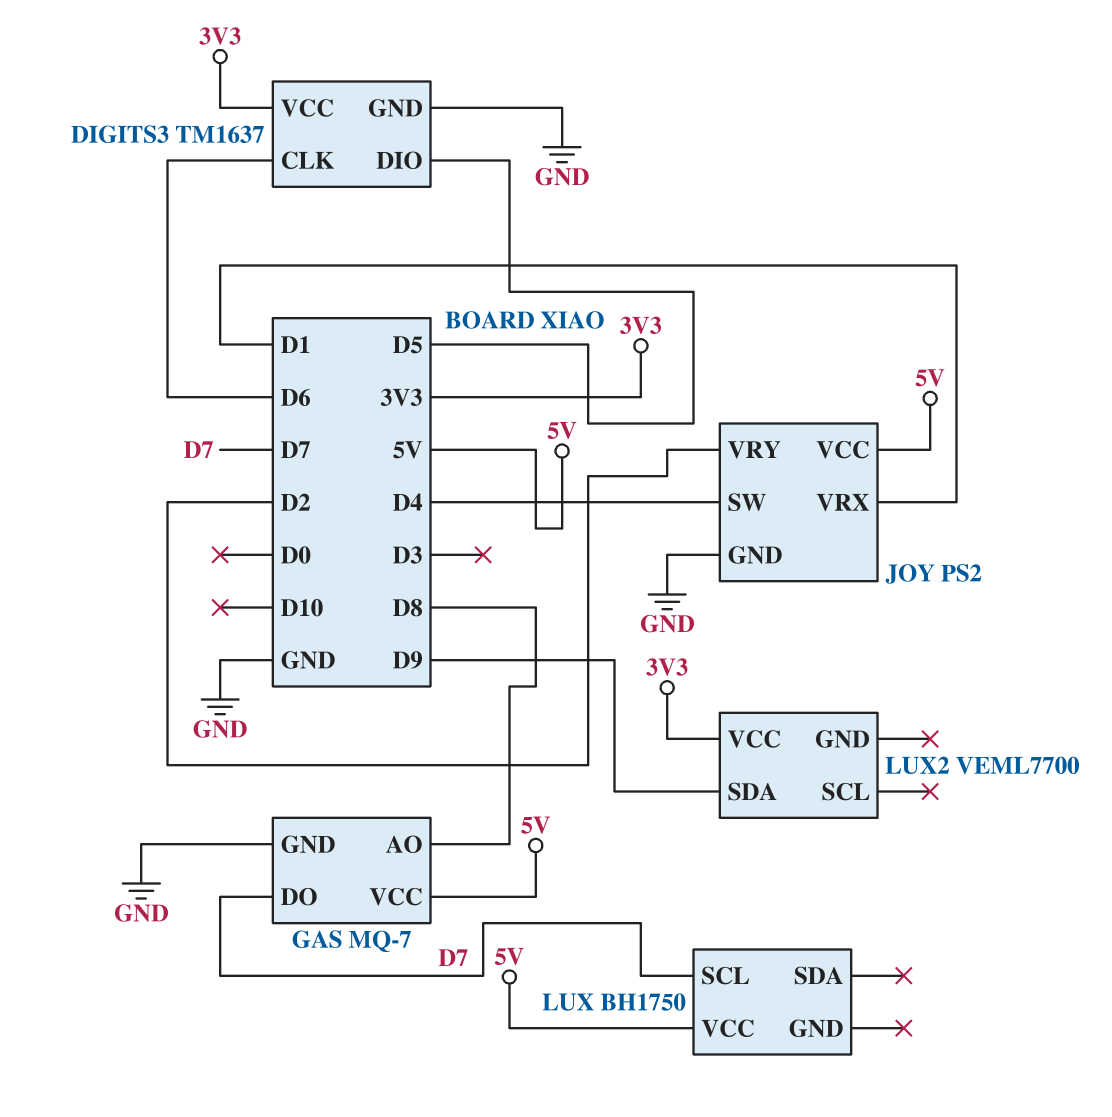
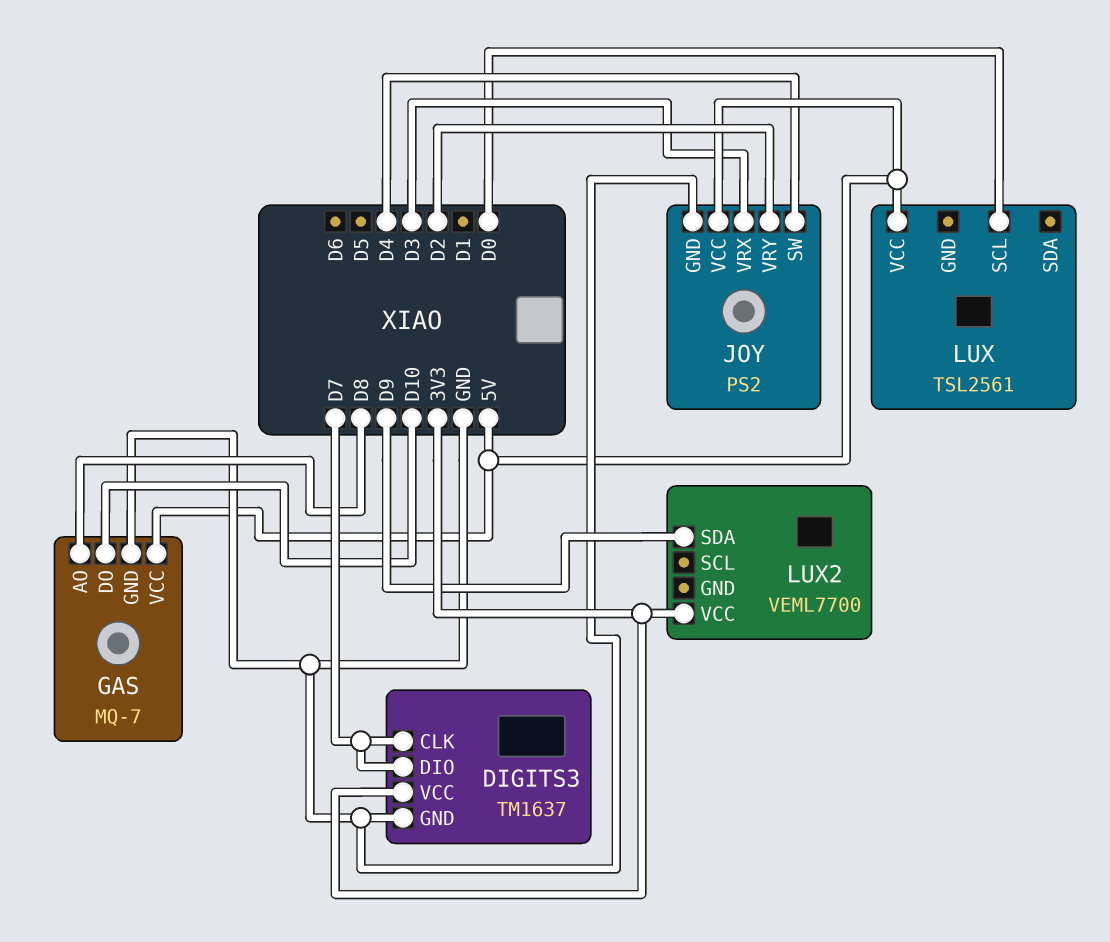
DIGITS3 pin CLK: D6 -> D7
DIGITS3 pin DIO: D5 -> D7
GAS pin DO: D7 -> D10
JOY pin VRX: D1 -> D3
LUX: BH1750 -> TSL2561
LUX pin SCL: D7 -> D0

